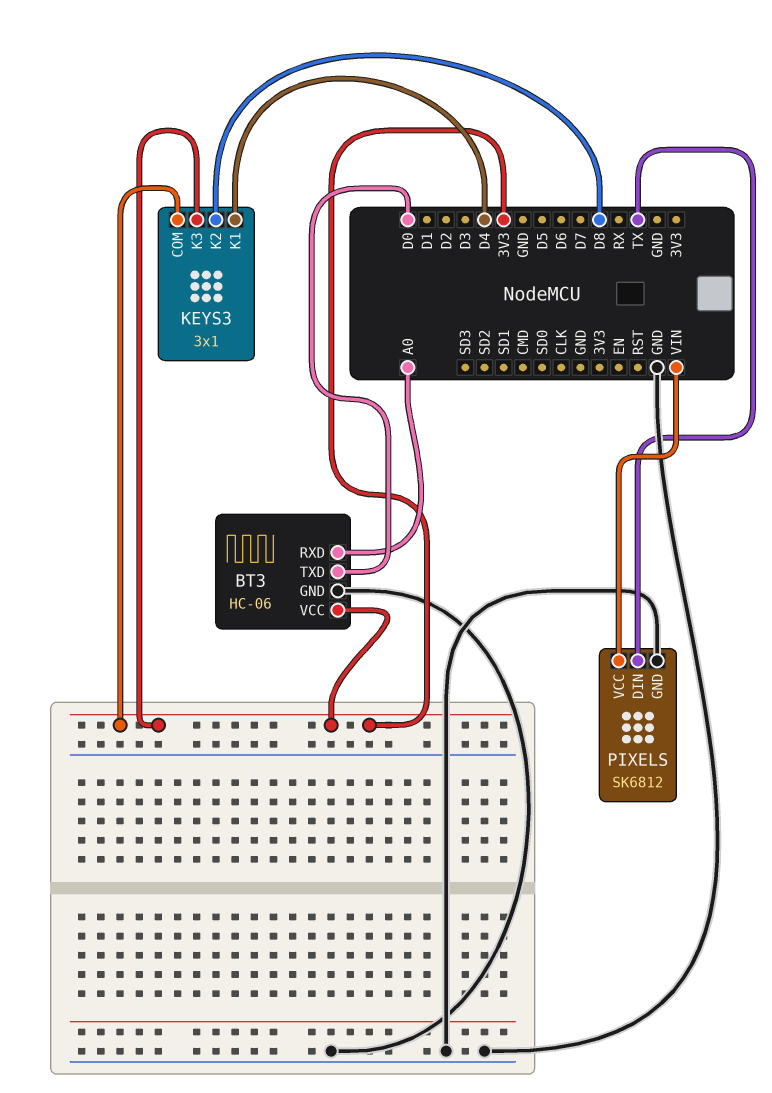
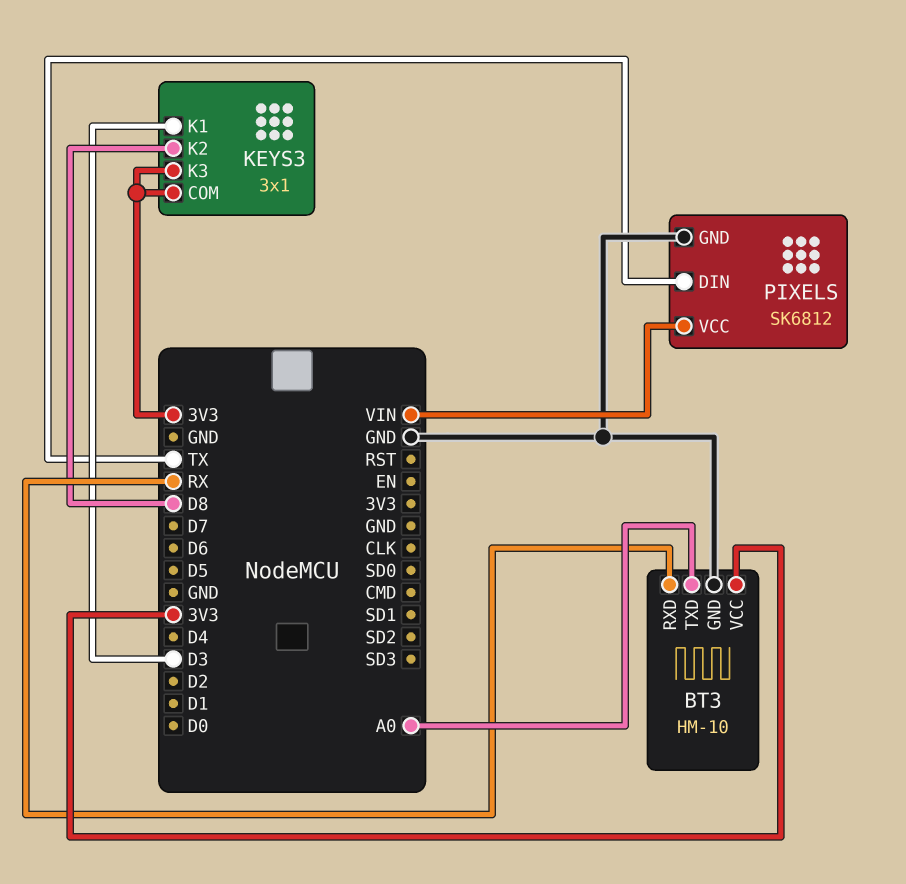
BT3: HC-06 -> HM-10
BT3 pin RXD: A0 -> RX
BT3 pin TXD: D0 -> A0
KEYS3 pin K1: D4 -> D3

